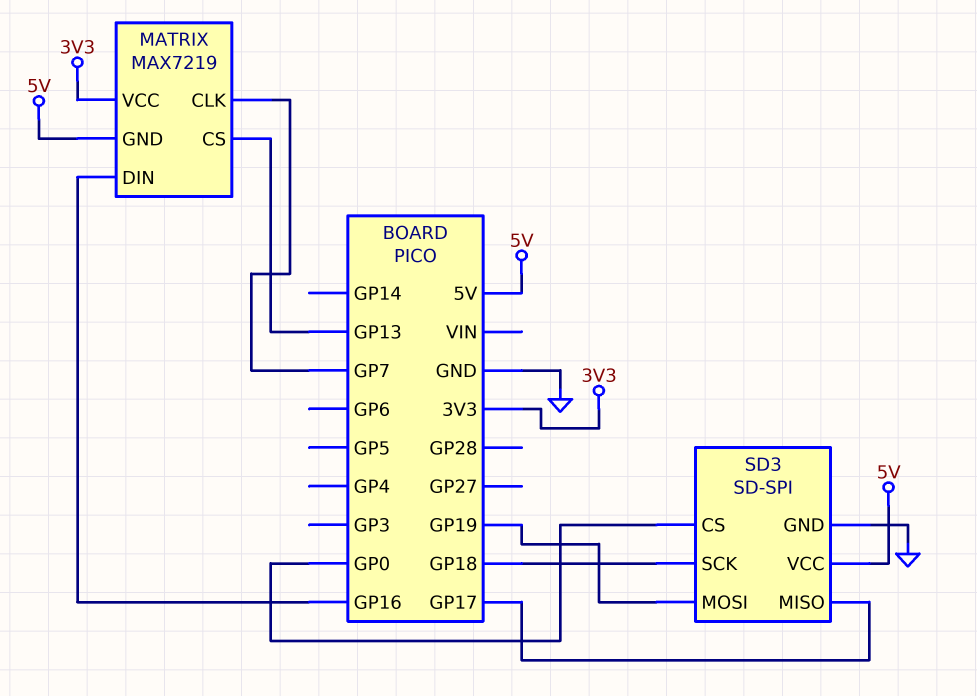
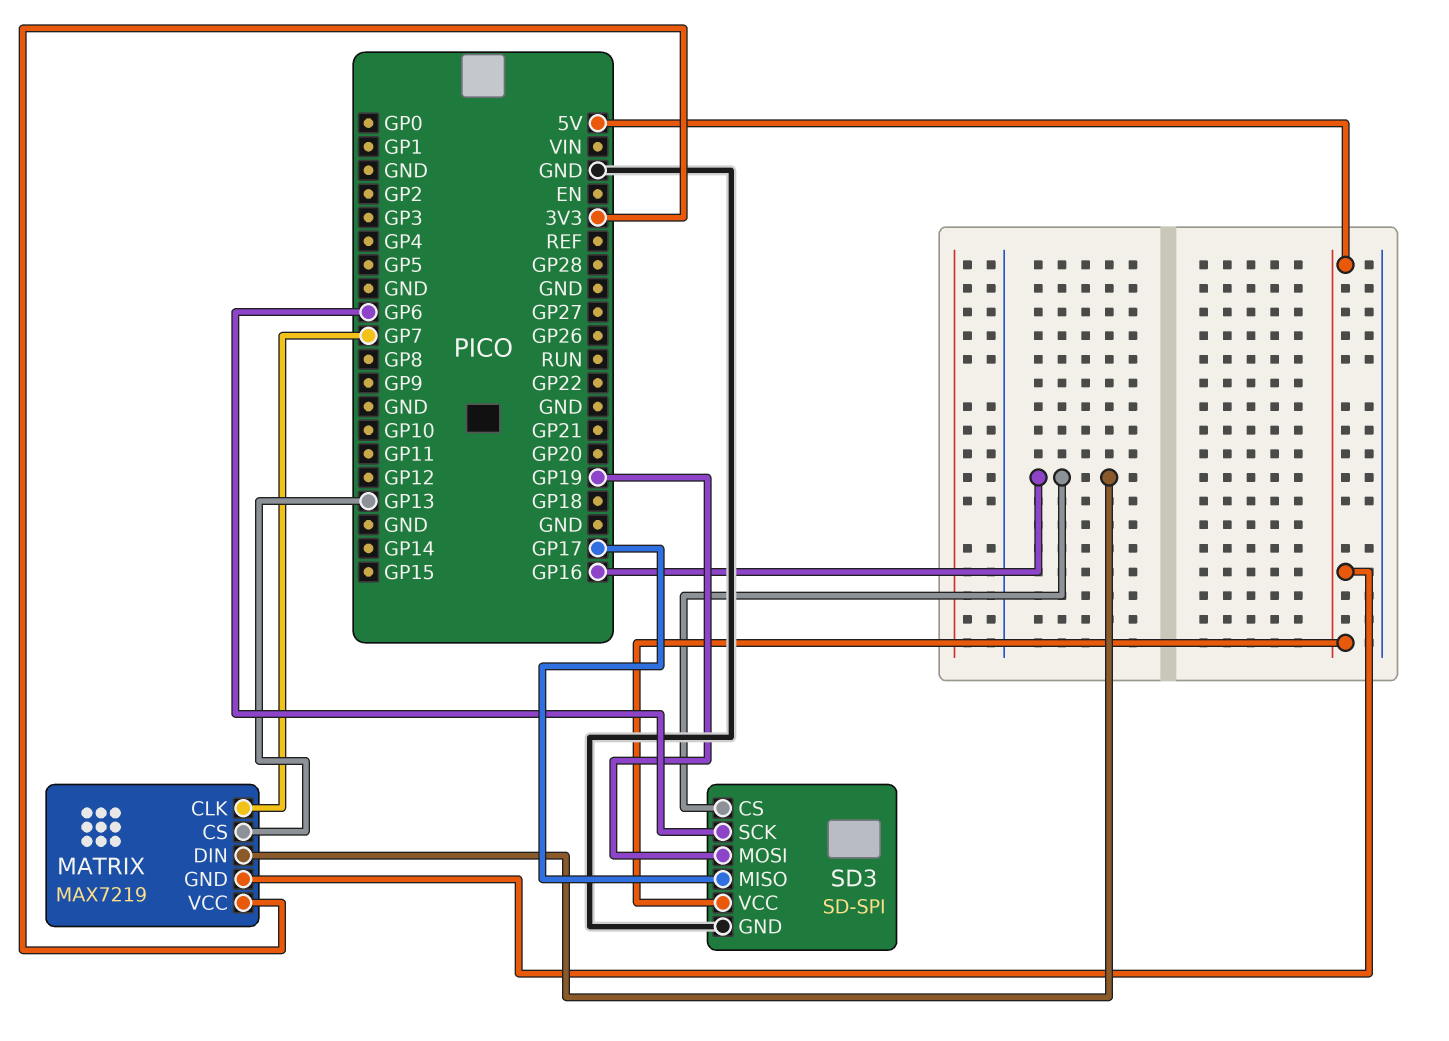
SD3 pin CS: GP0 -> GP16
SD3 pin SCK: GP18 -> GP6

